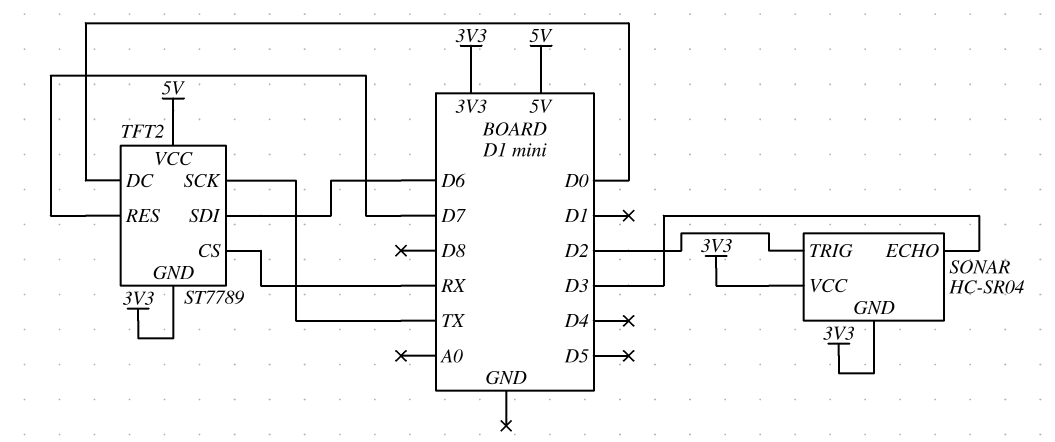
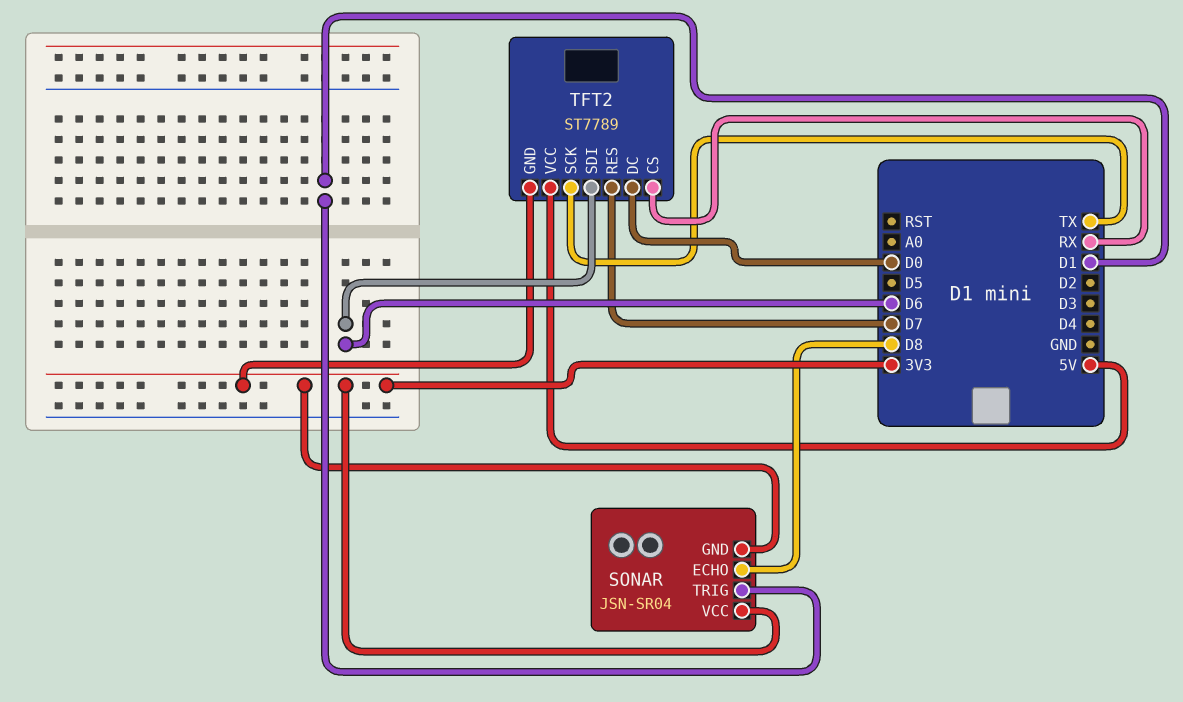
SONAR: HC-SR04 -> JSN-SR04
SONAR pin ECHO: D3 -> D8
SONAR pin TRIG: D2 -> D1

